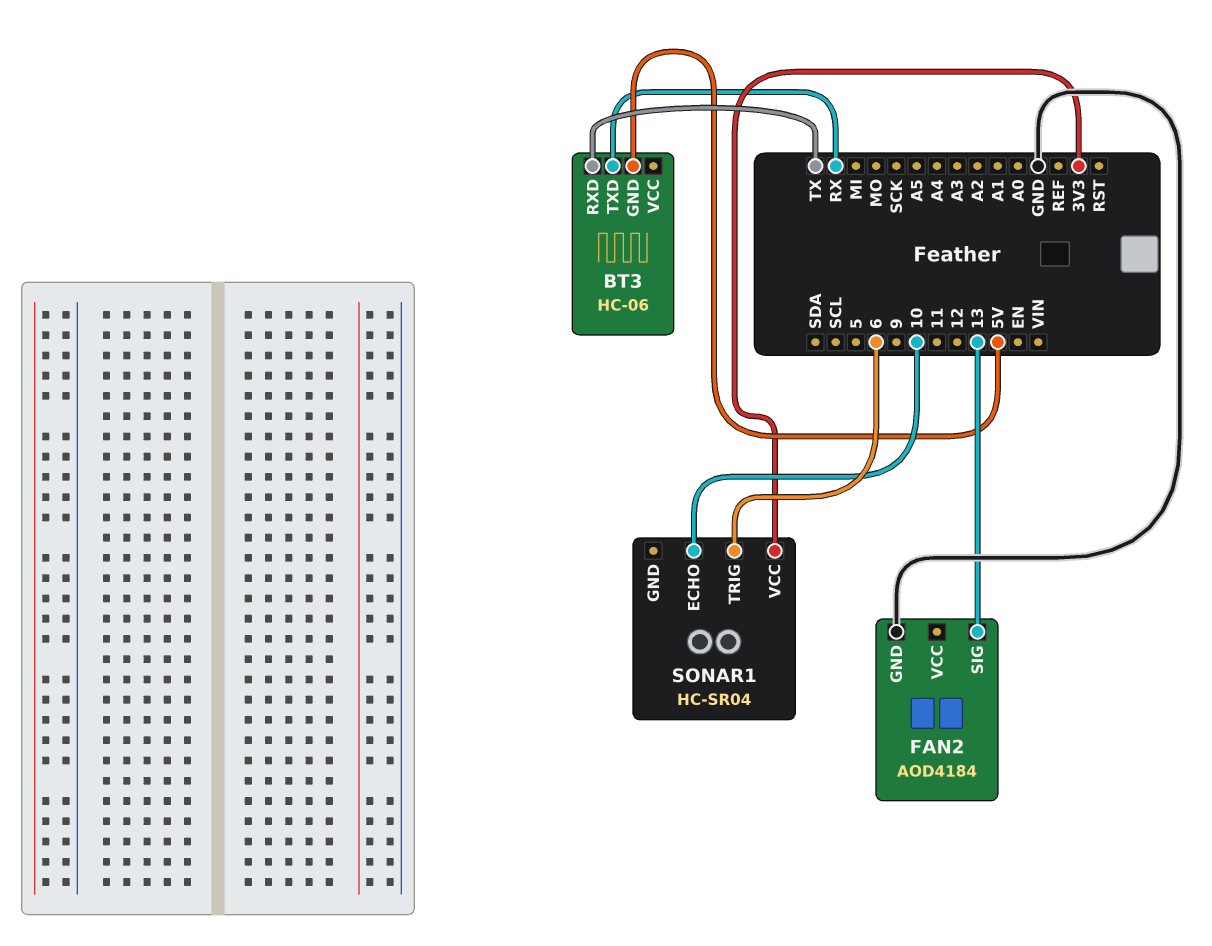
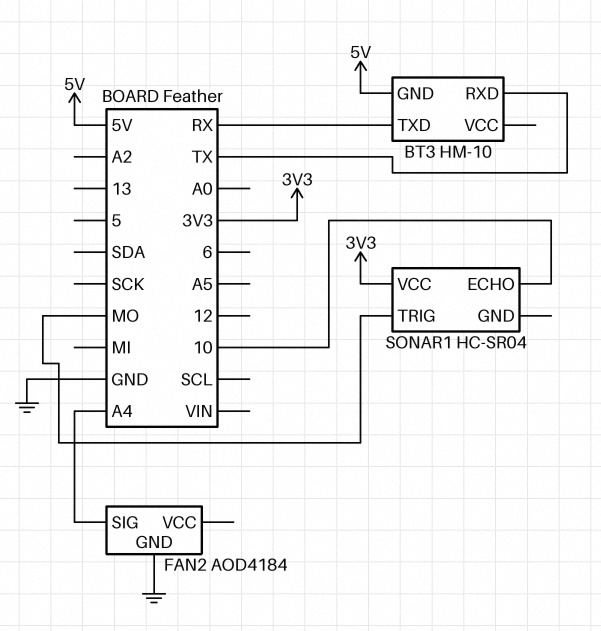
BT3: HC-06 -> HM-10
FAN2 pin SIG: 13 -> A4
SONAR1 pin TRIG: 6 -> MO

